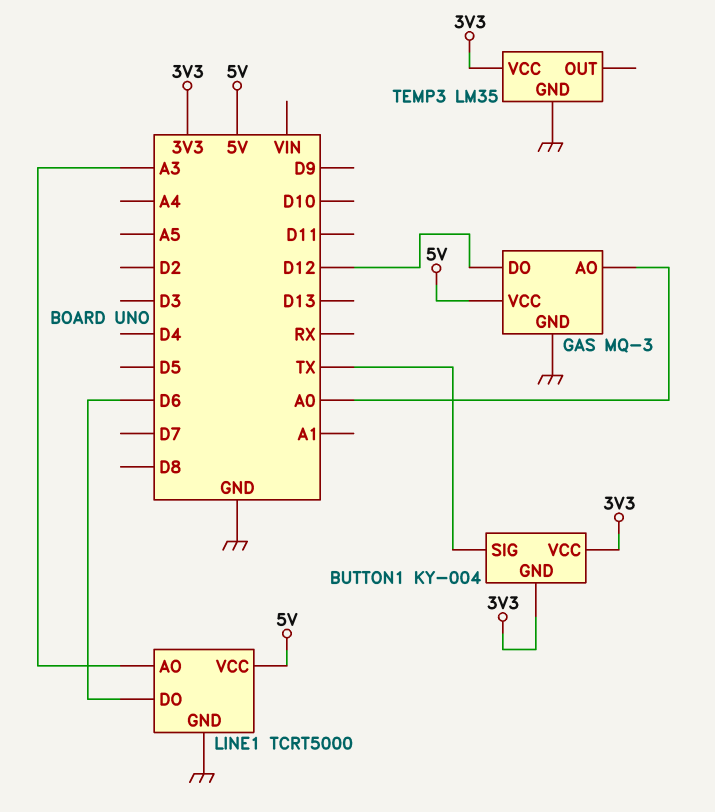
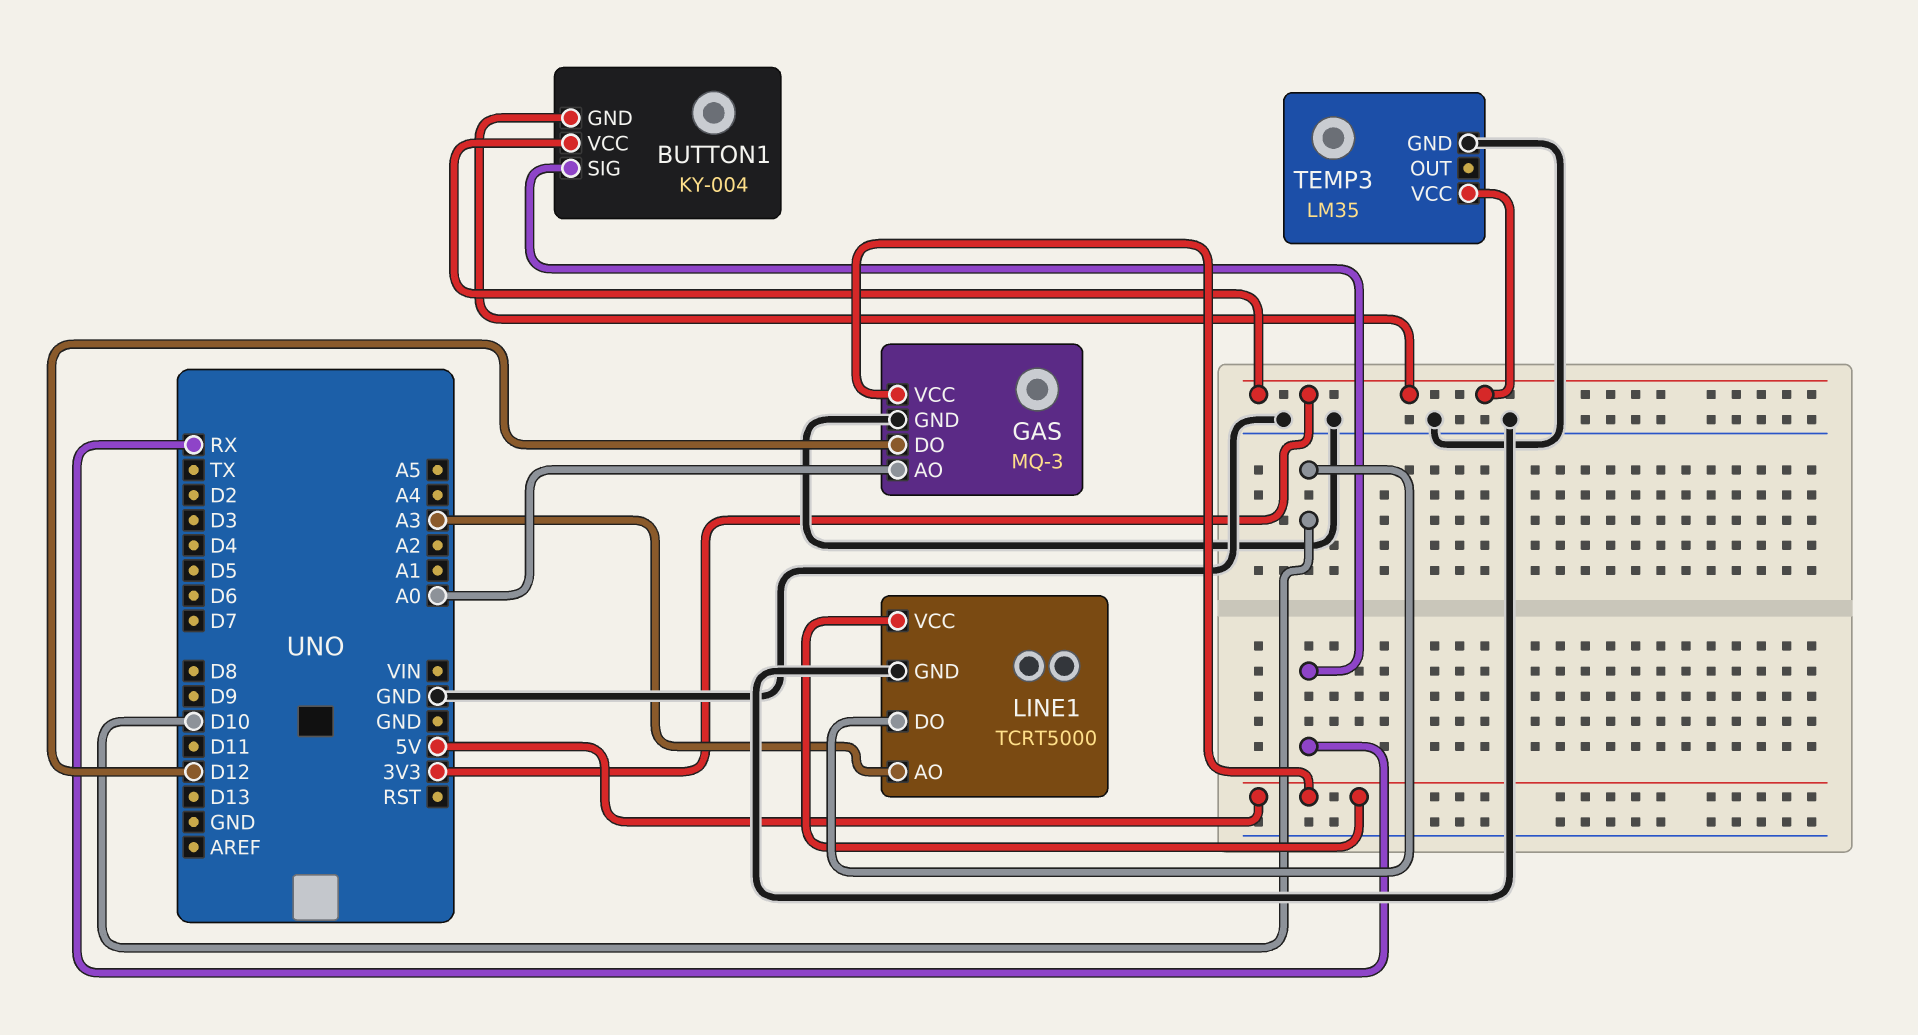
BUTTON1 pin SIG: TX -> RX
LINE1 pin DO: D6 -> D10

